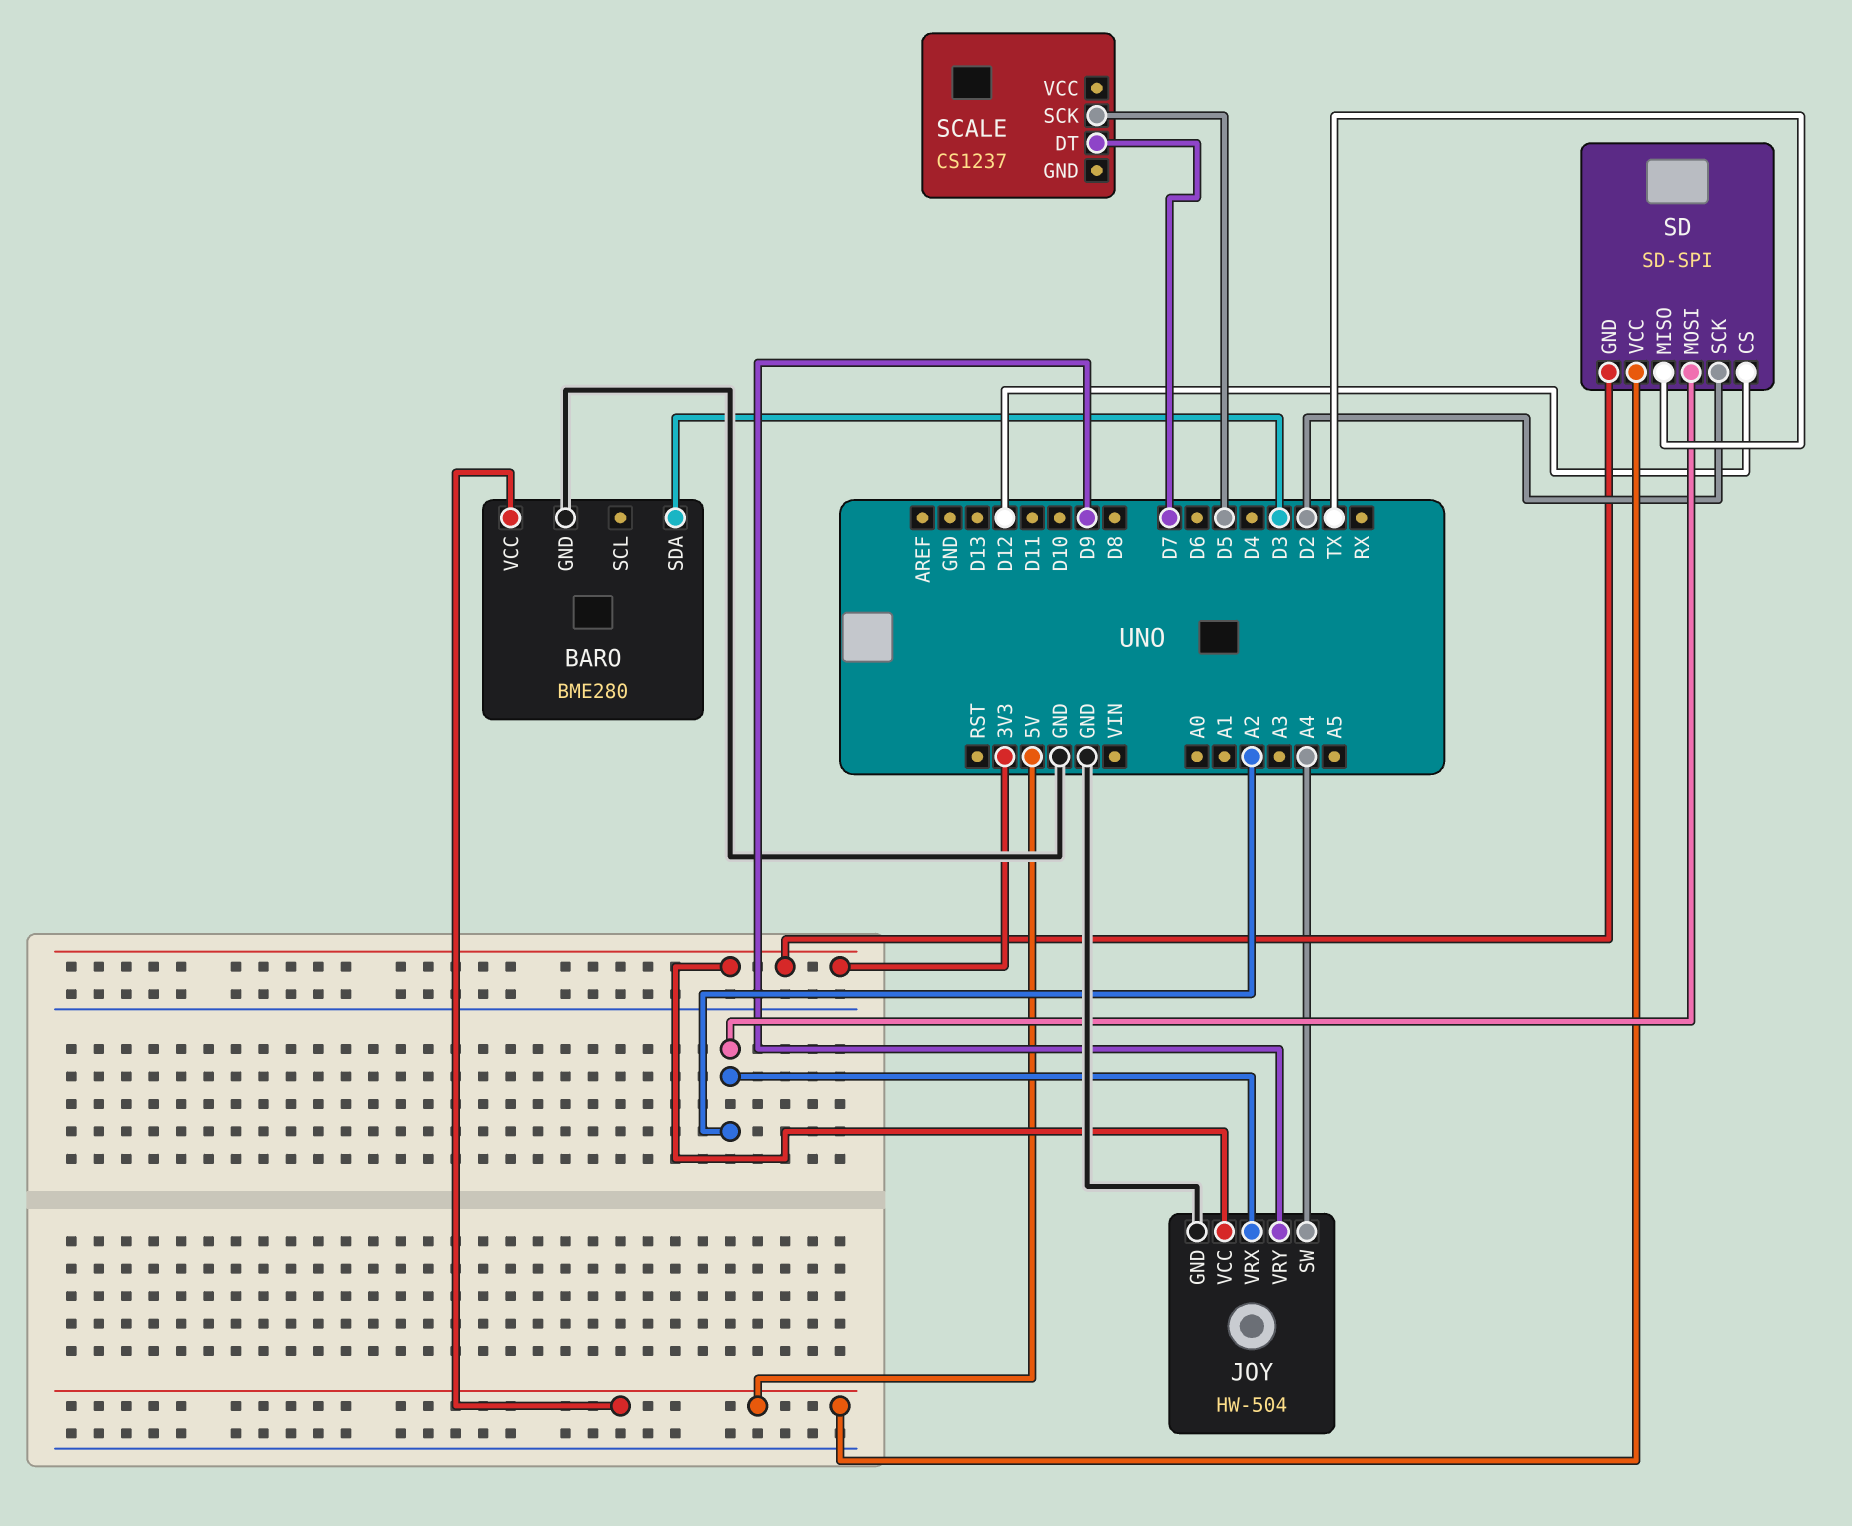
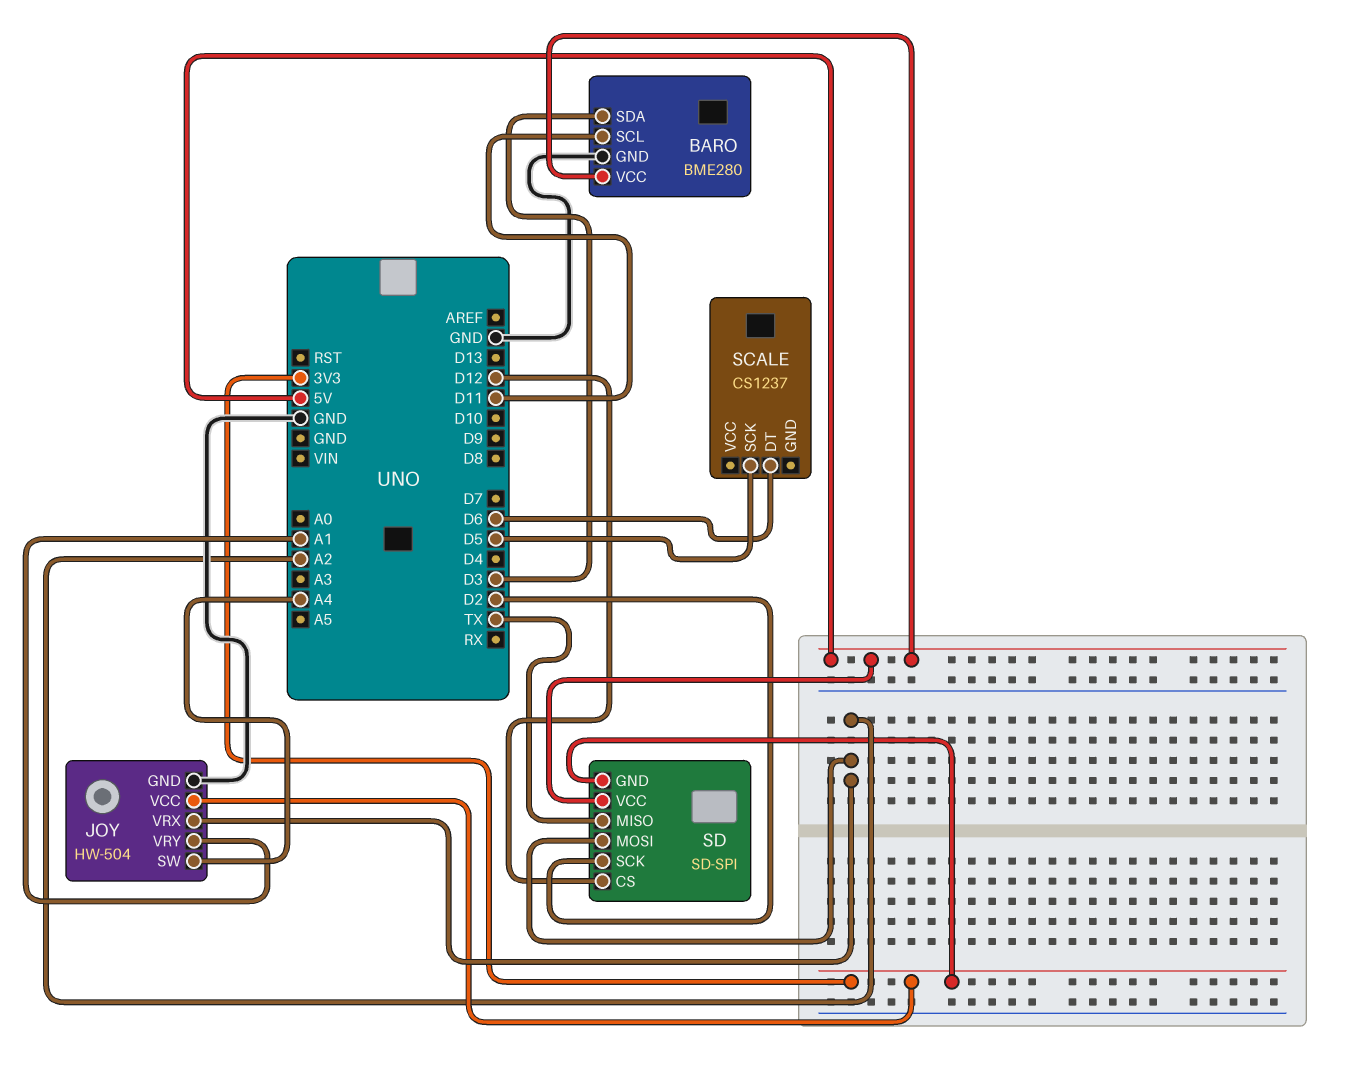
BARO pin SCL: none -> D11
JOY pin VRY: D9 -> A1
SCALE pin DT: D7 -> D6

